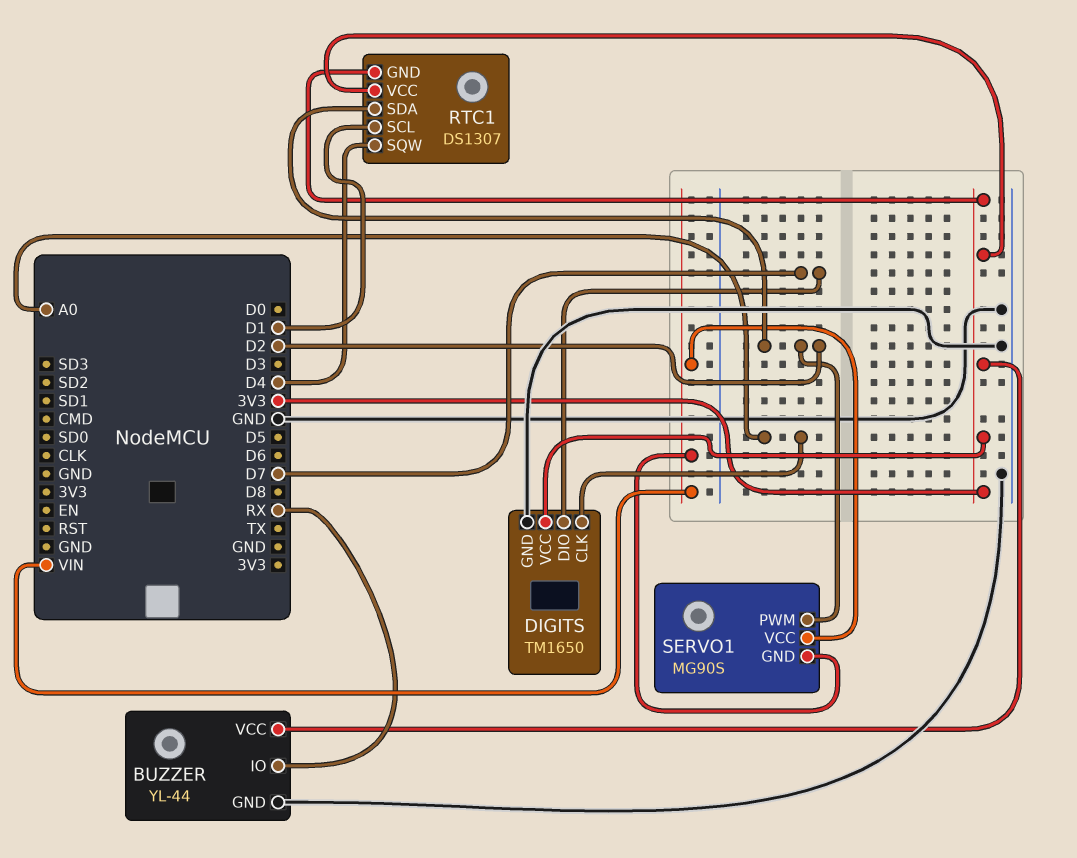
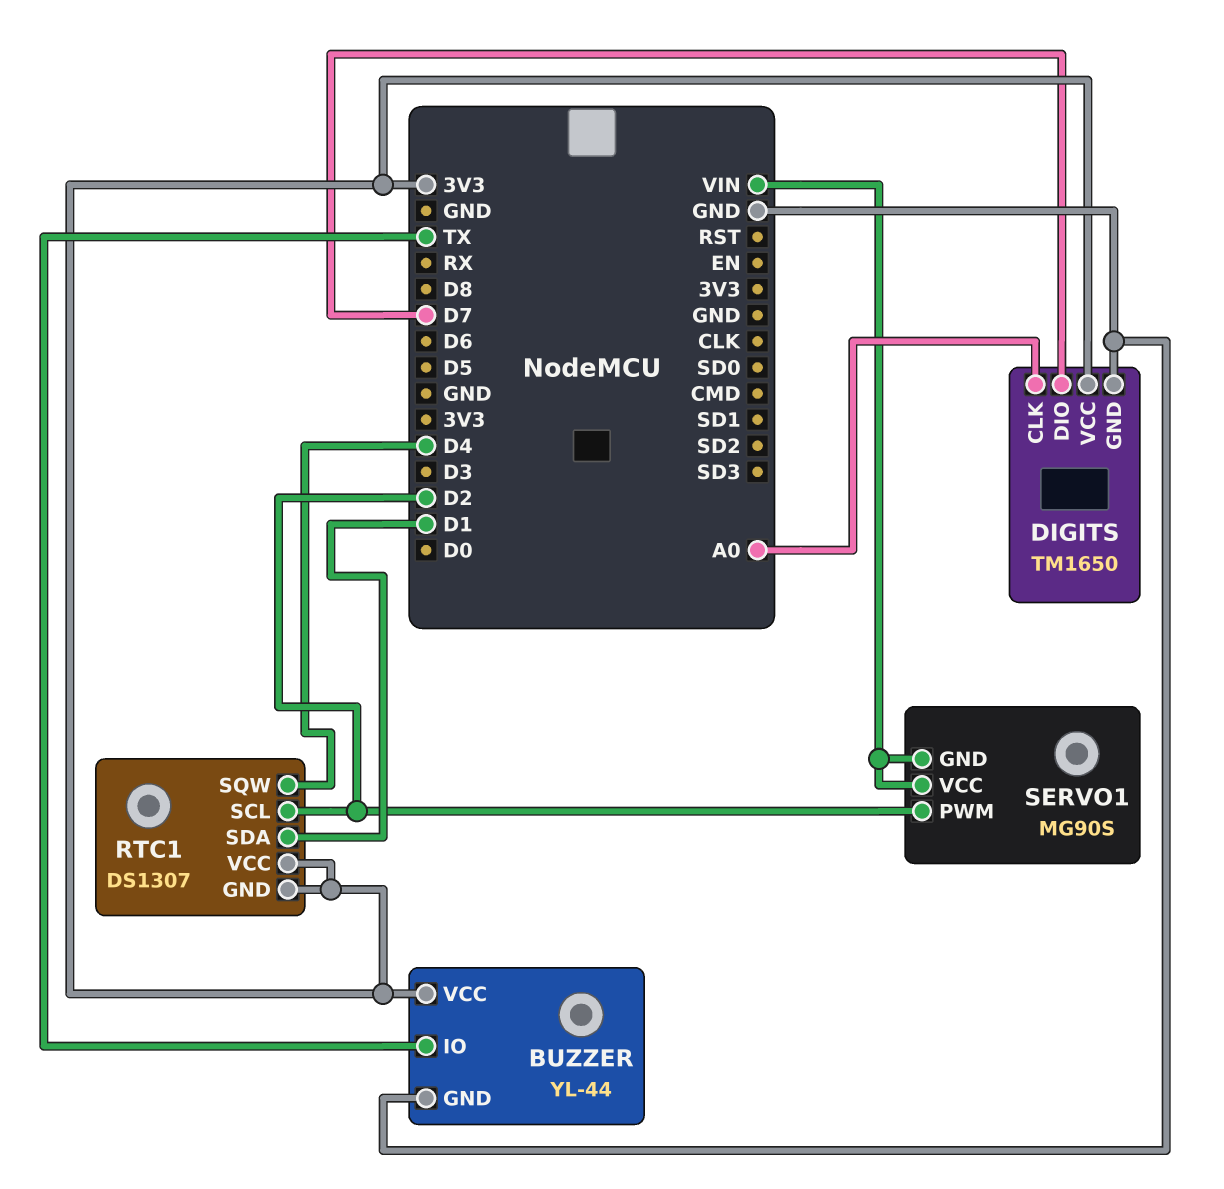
BUZZER pin IO: RX -> TX
RTC1 pin SCL: D1 -> D2
RTC1 pin SDA: D2 -> D1

